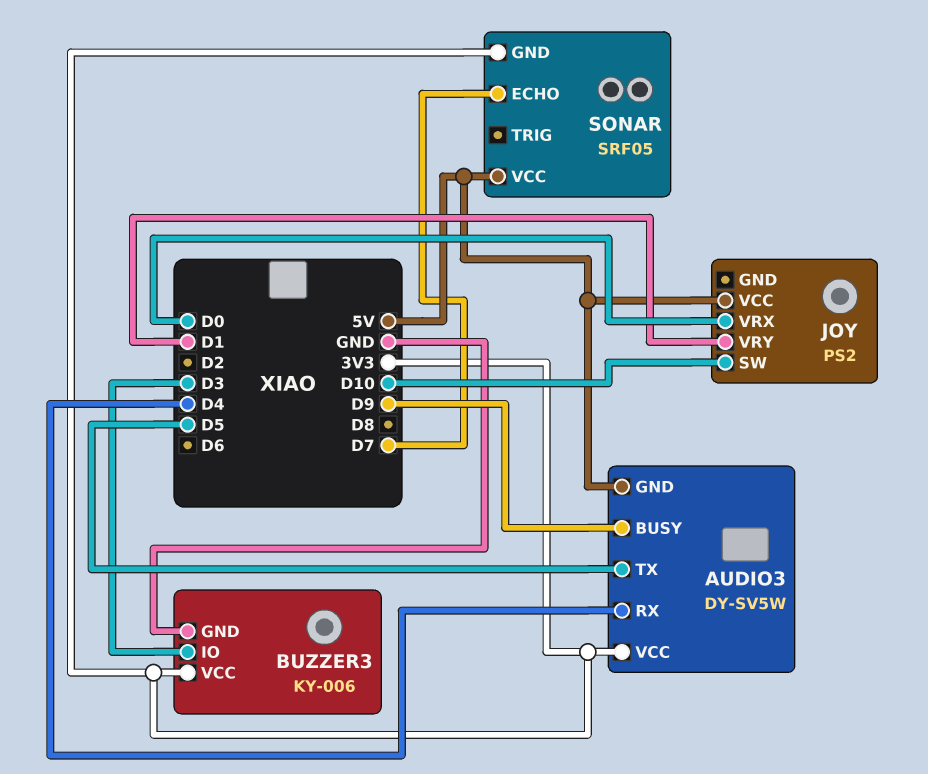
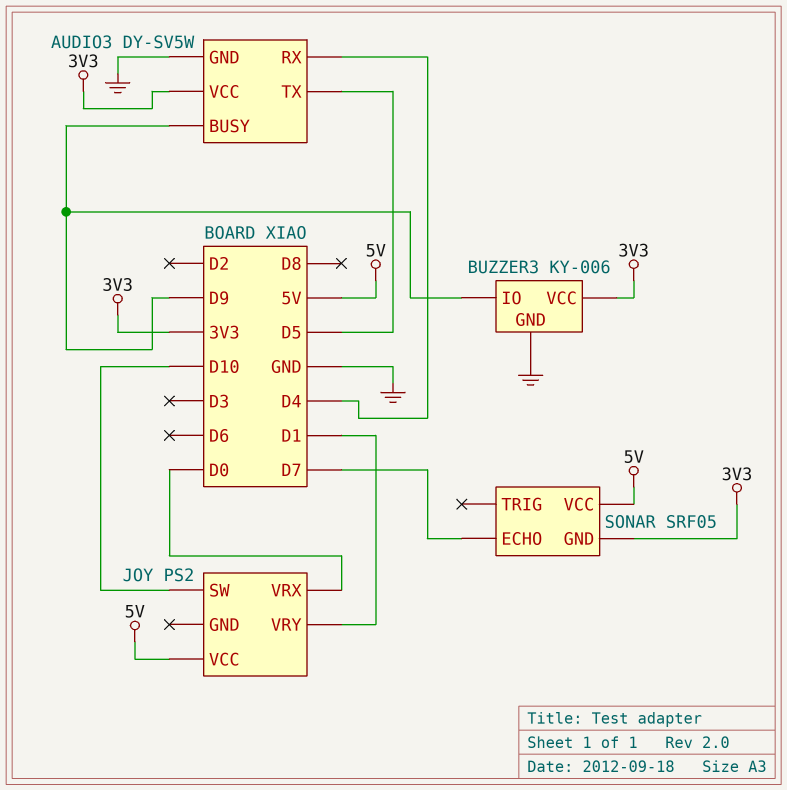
AUDIO3 pin GND: 5V -> GND
BUZZER3 pin IO: D3 -> D9

